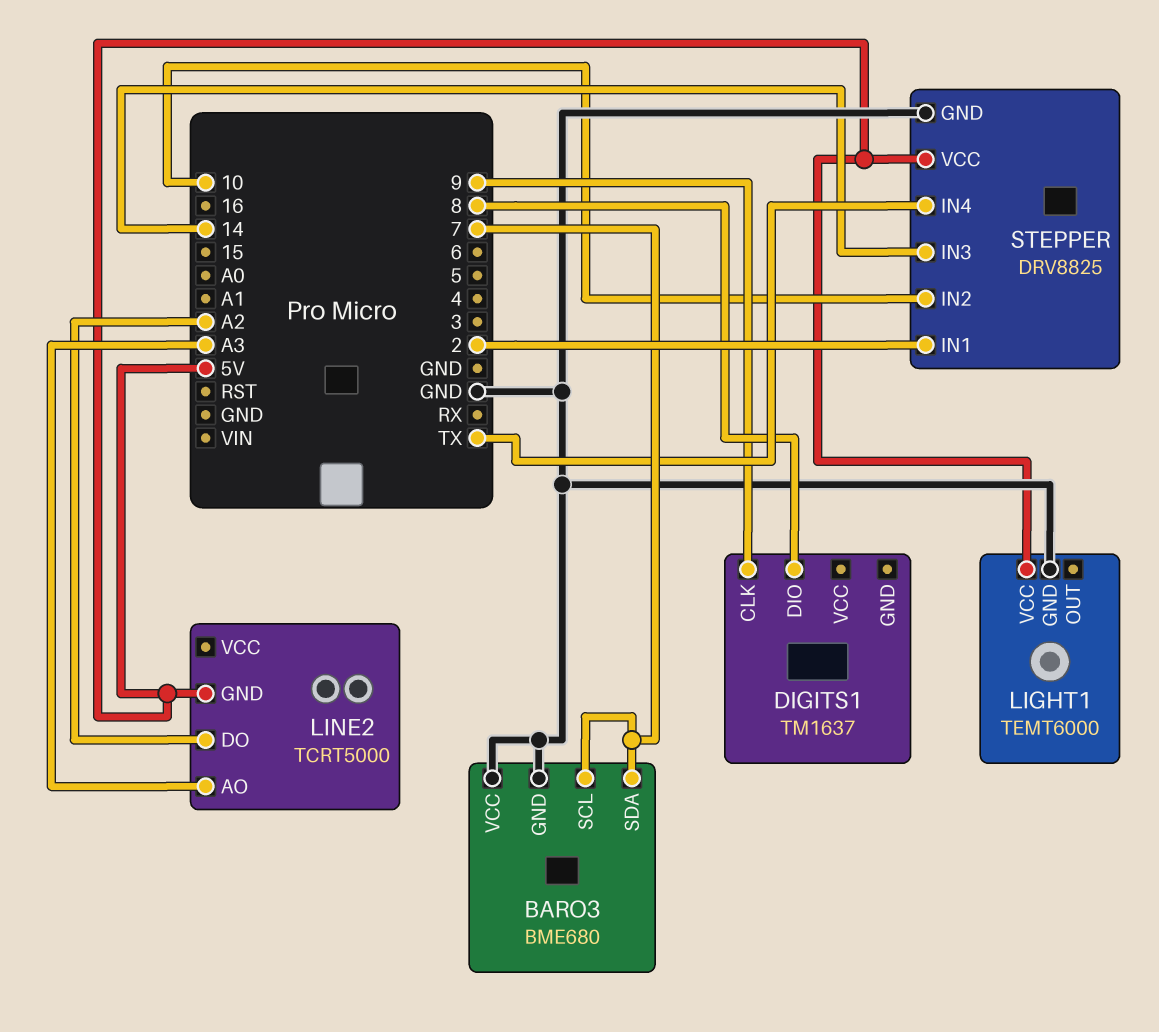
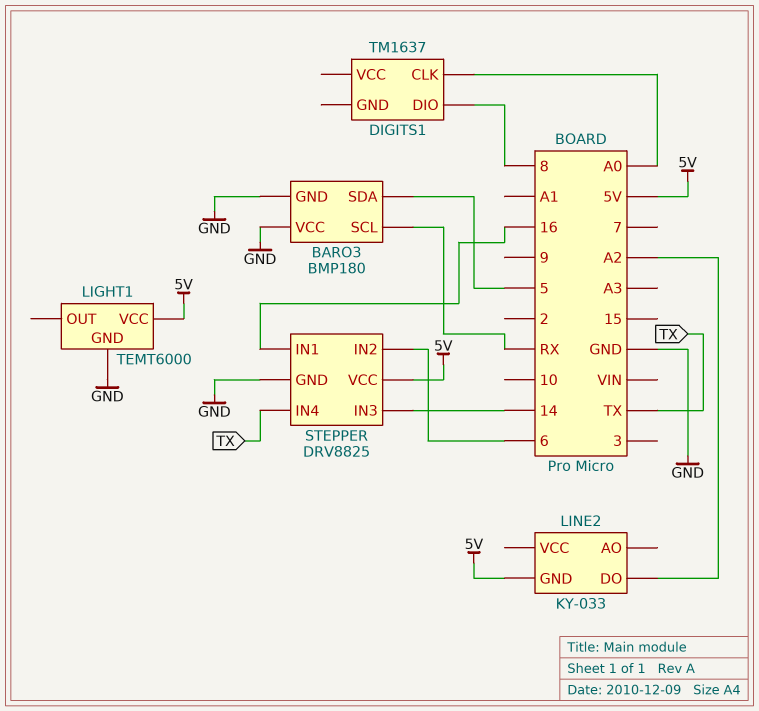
BARO3: BME680 -> BMP180
BARO3 pin SCL: 7 -> RX
BARO3 pin SDA: 7 -> 5
DIGITS1 pin CLK: 9 -> A0
LINE2: TCRT5000 -> KY-033
LINE2 pin AO: A3 -> none
STEPPER pin IN1: 2 -> 16
STEPPER pin IN2: 10 -> 6

